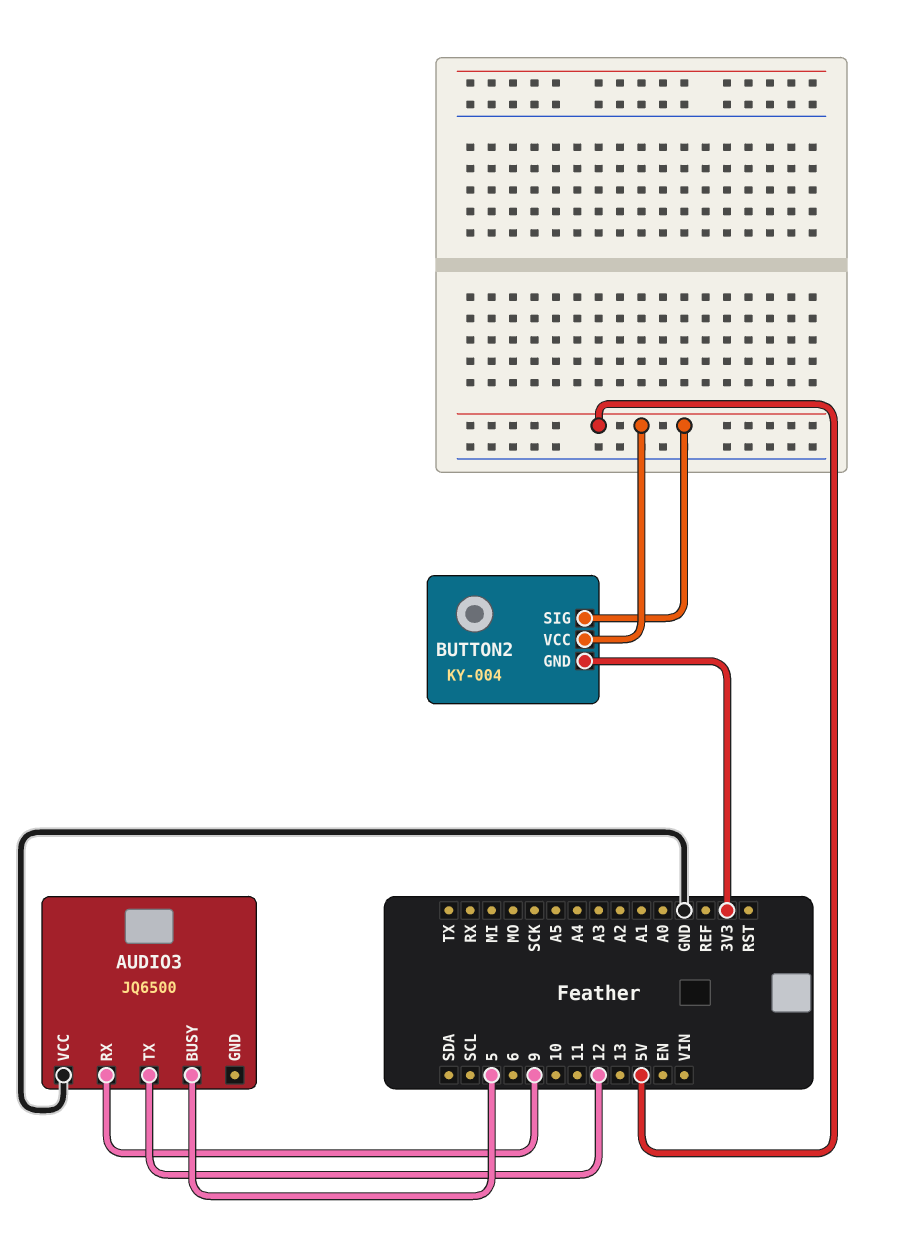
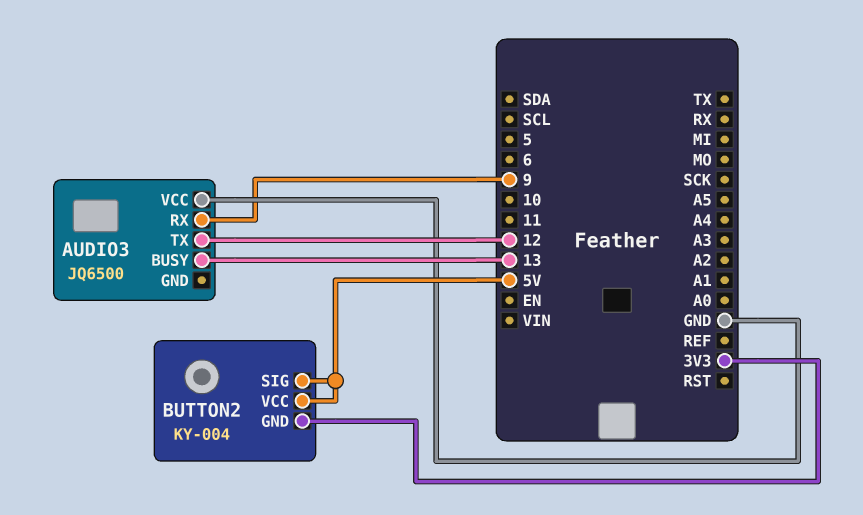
AUDIO3 pin BUSY: 5 -> 13

